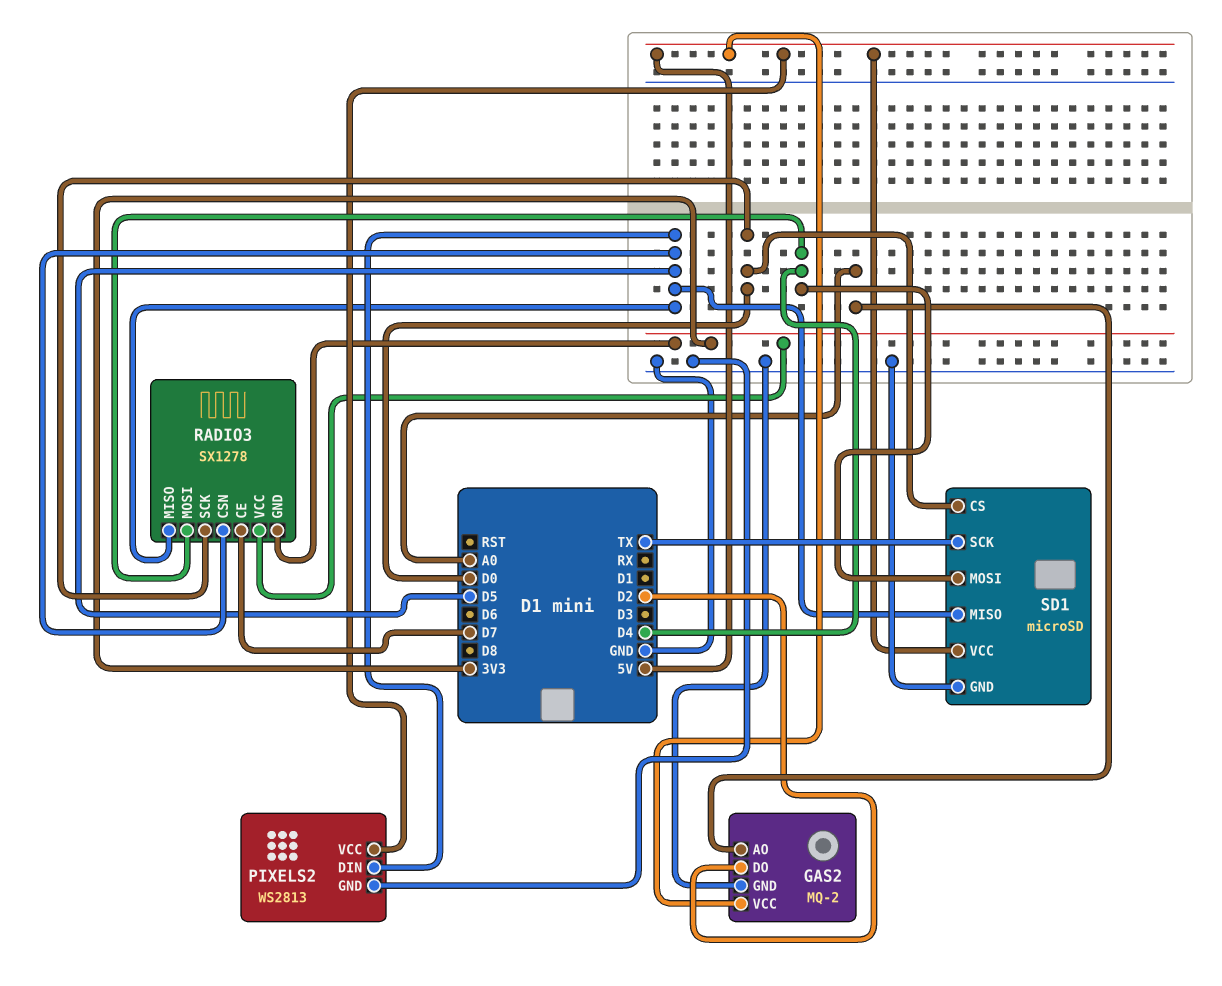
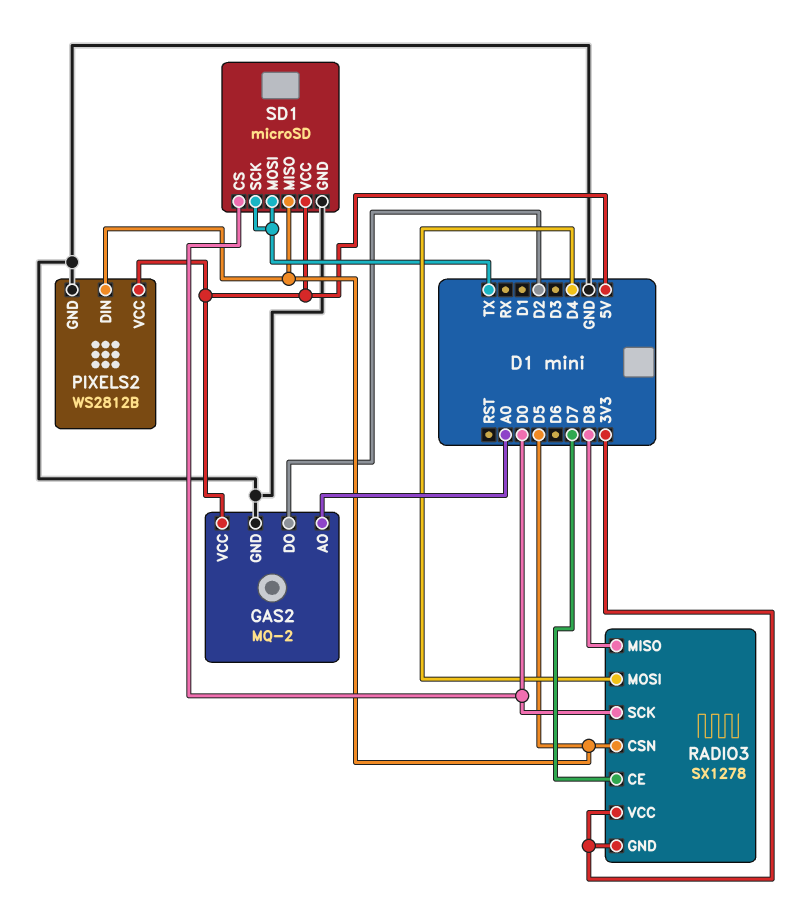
PIXELS2: WS2813 -> WS2812B
RADIO3 pin MISO: D5 -> D8
SD1 pin MOSI: D4 -> TX

